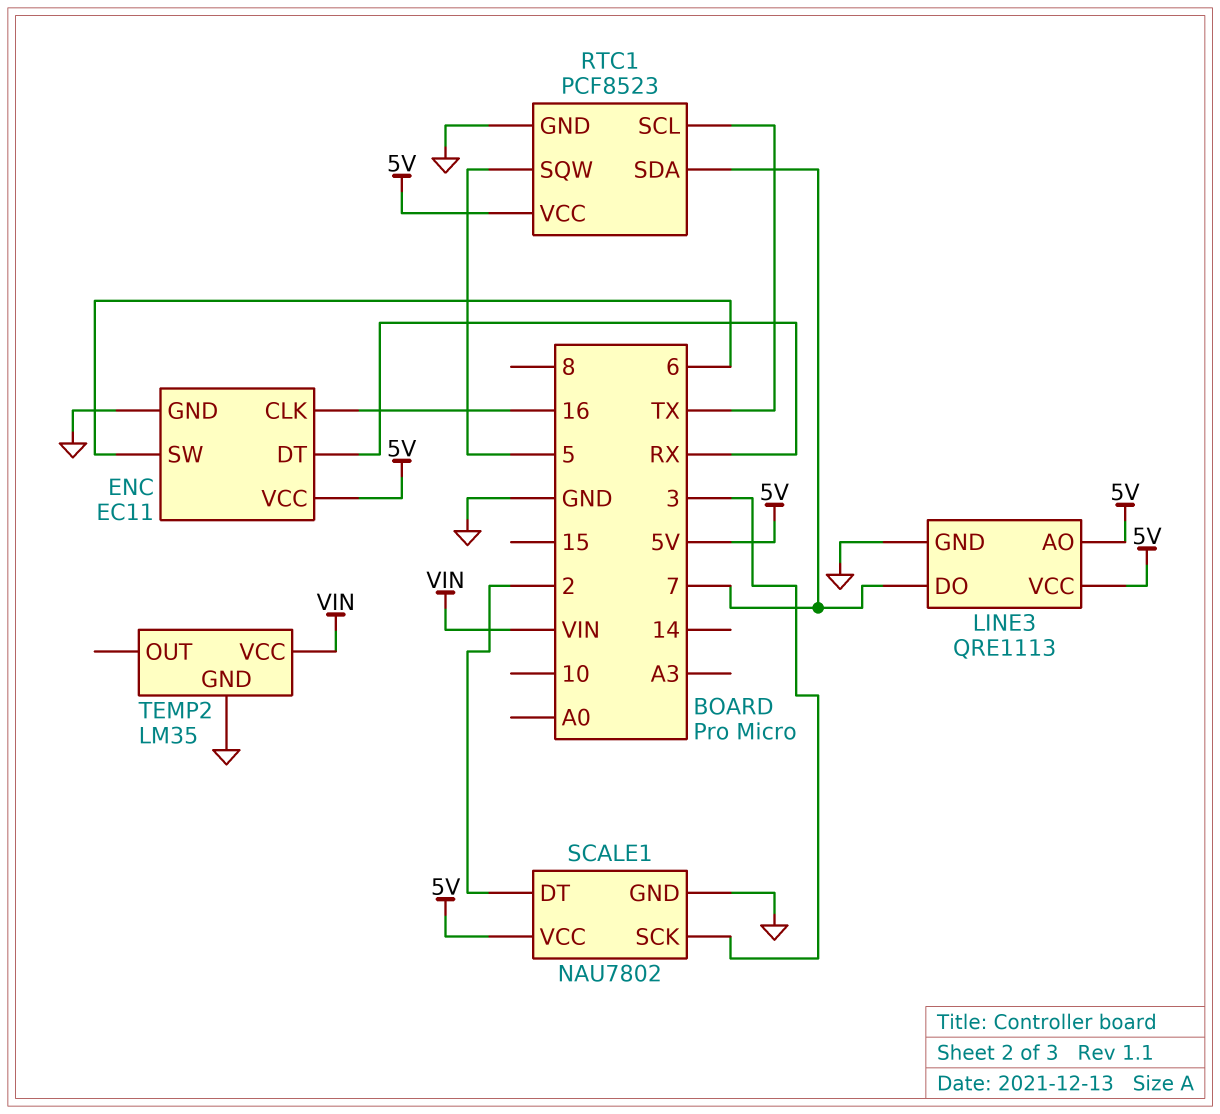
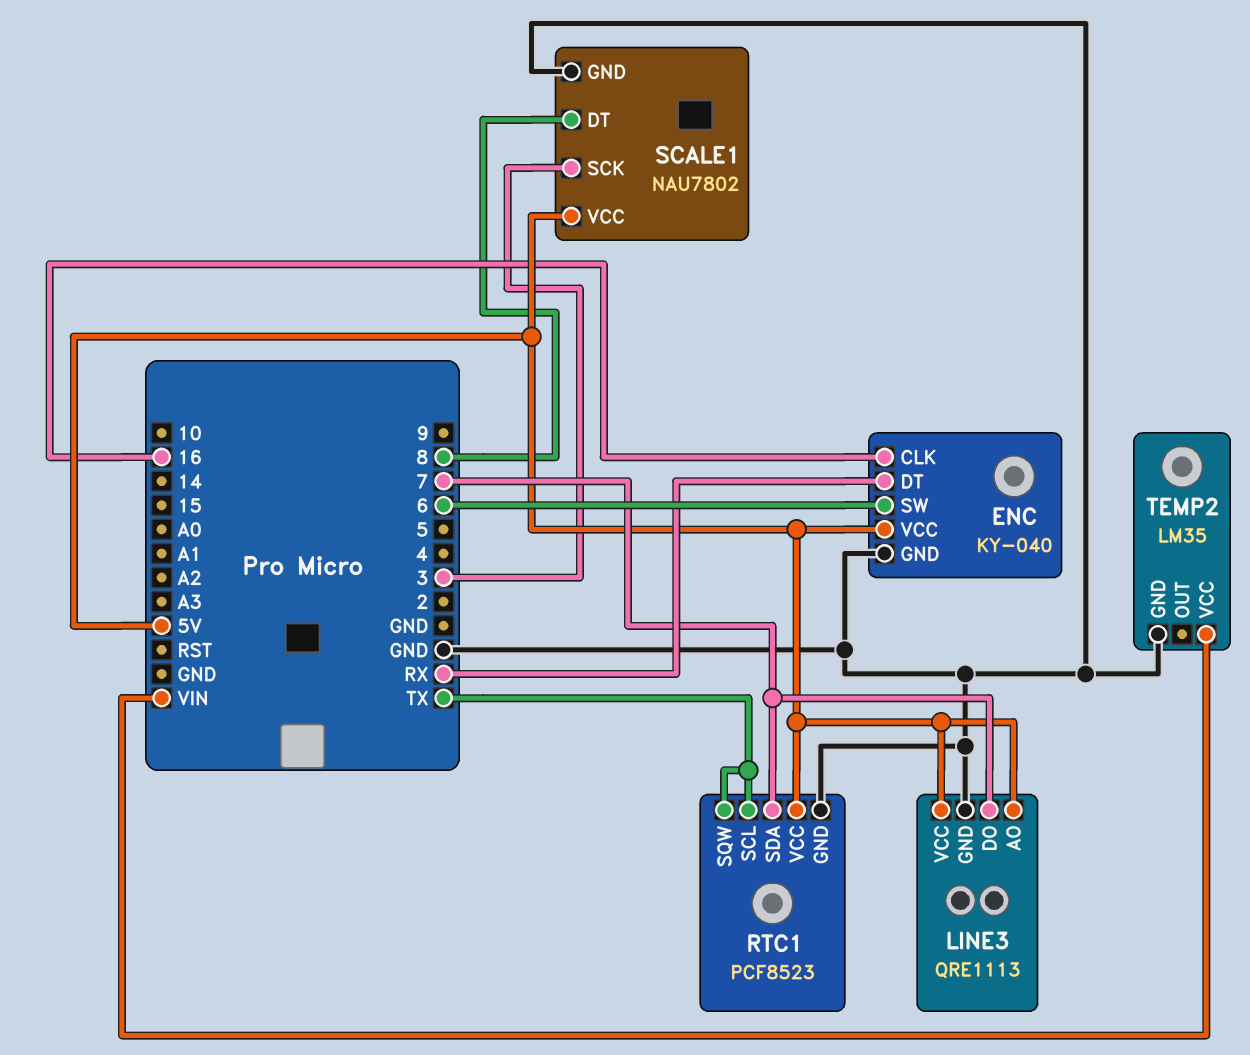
ENC: EC11 -> KY-040
RTC1 pin SQW: 5 -> TX
SCALE1 pin DT: 2 -> 8

